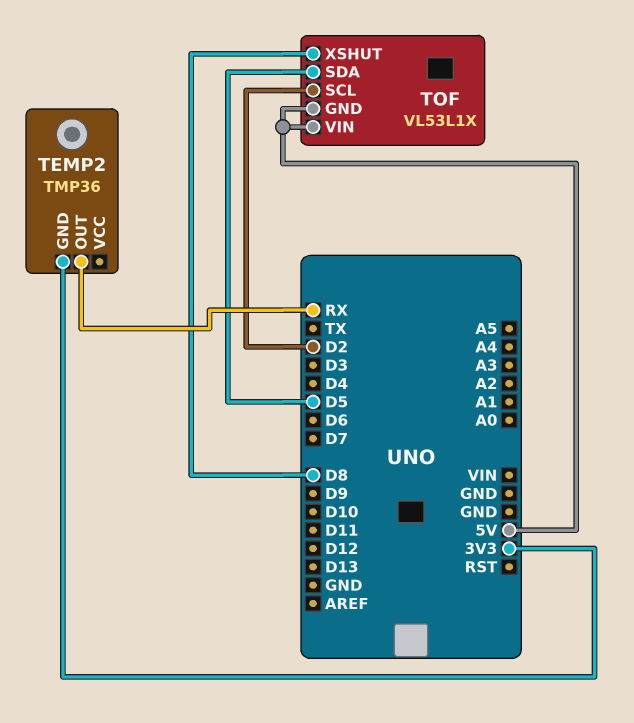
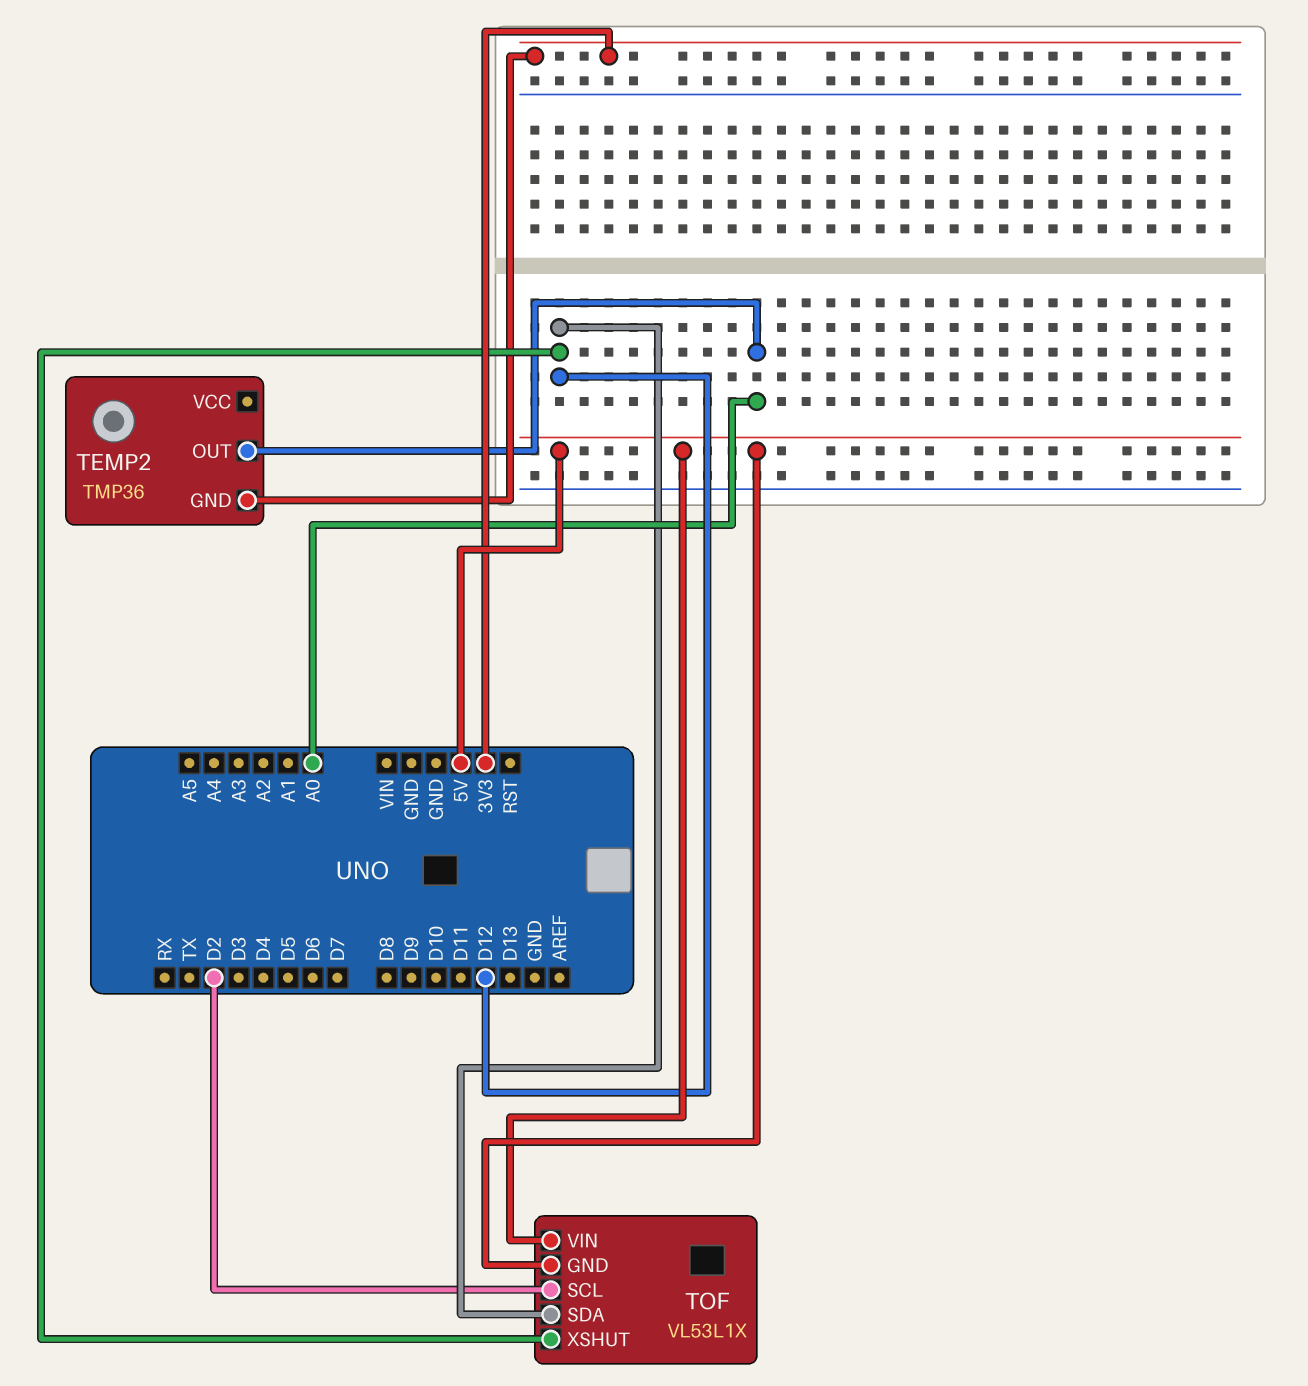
TEMP2 pin OUT: RX -> A0
TOF pin SDA: D5 -> D12
TOF pin XSHUT: D8 -> D12

